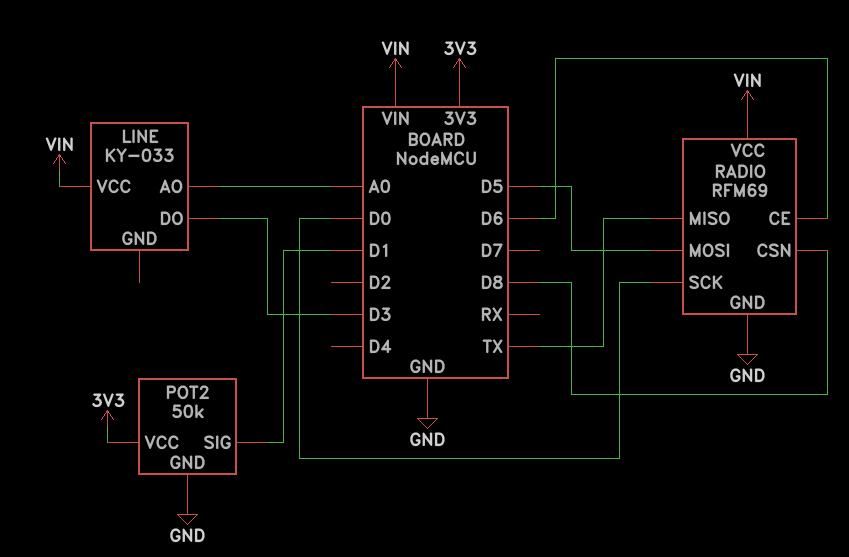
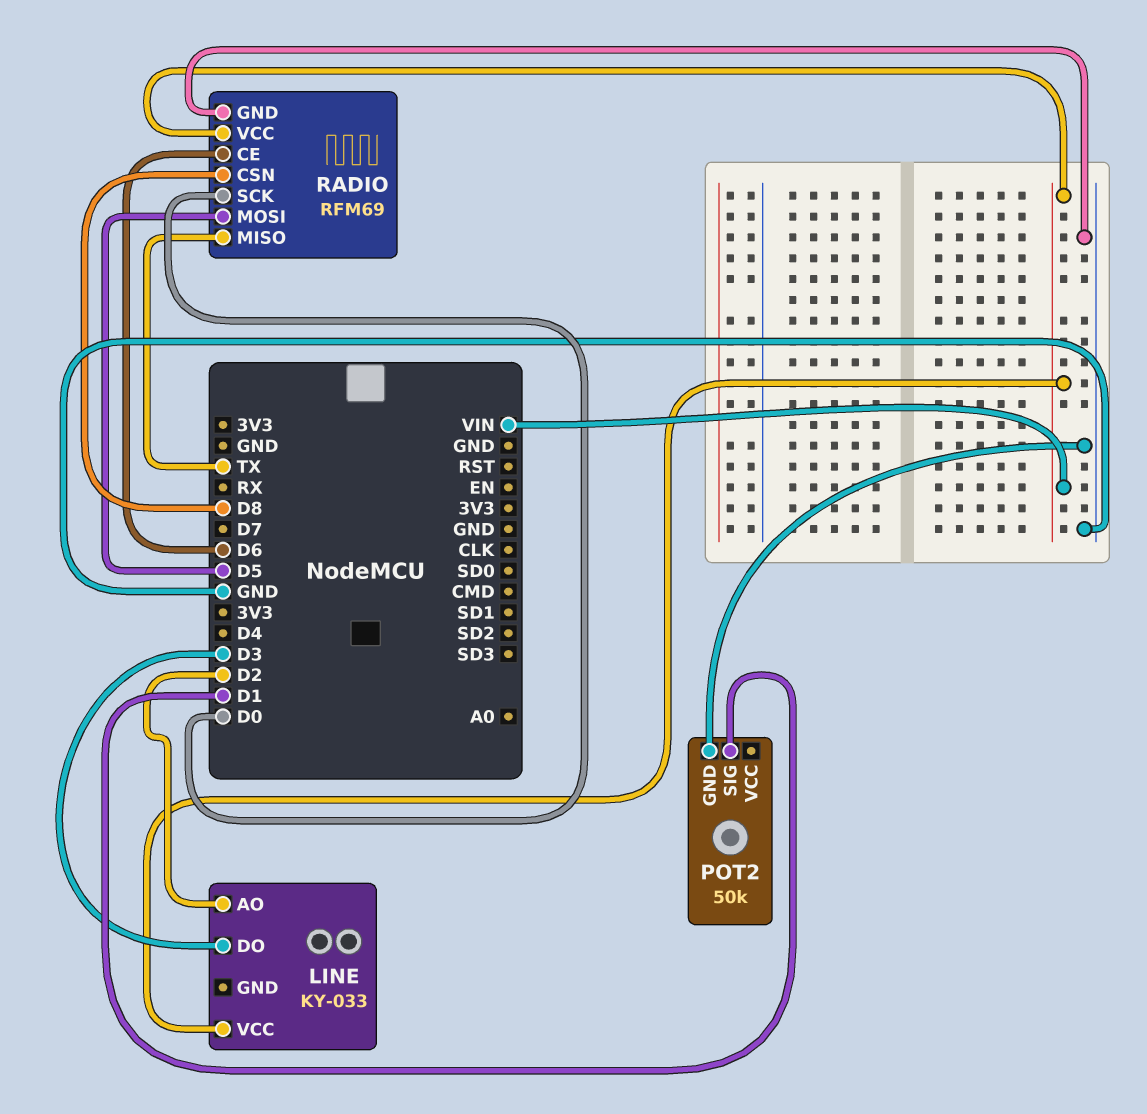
LINE pin AO: A0 -> D2
POT2 pin VCC: 3V3 -> none

